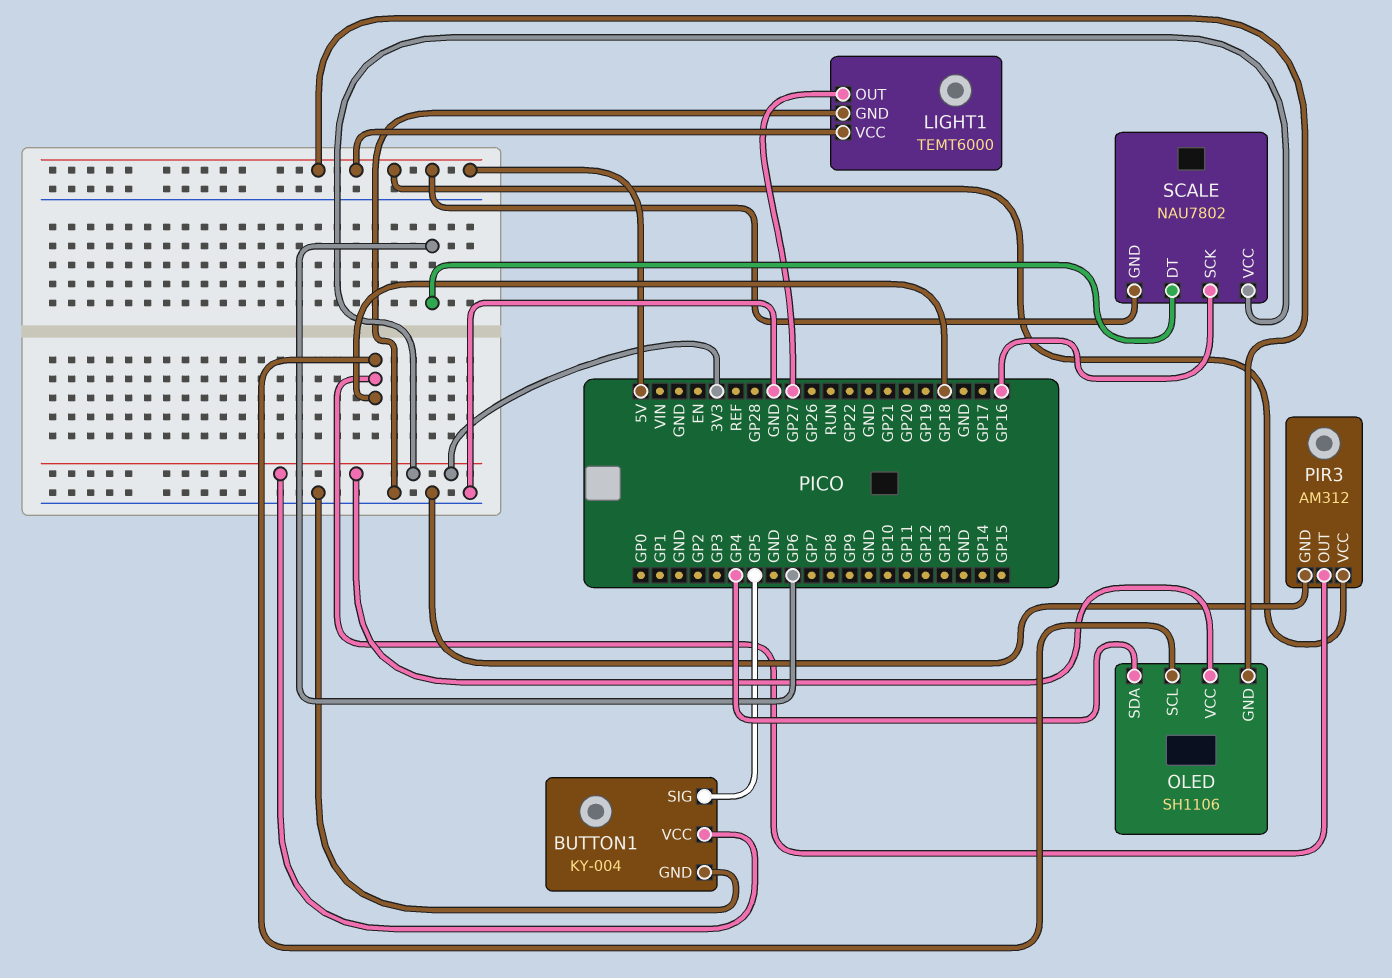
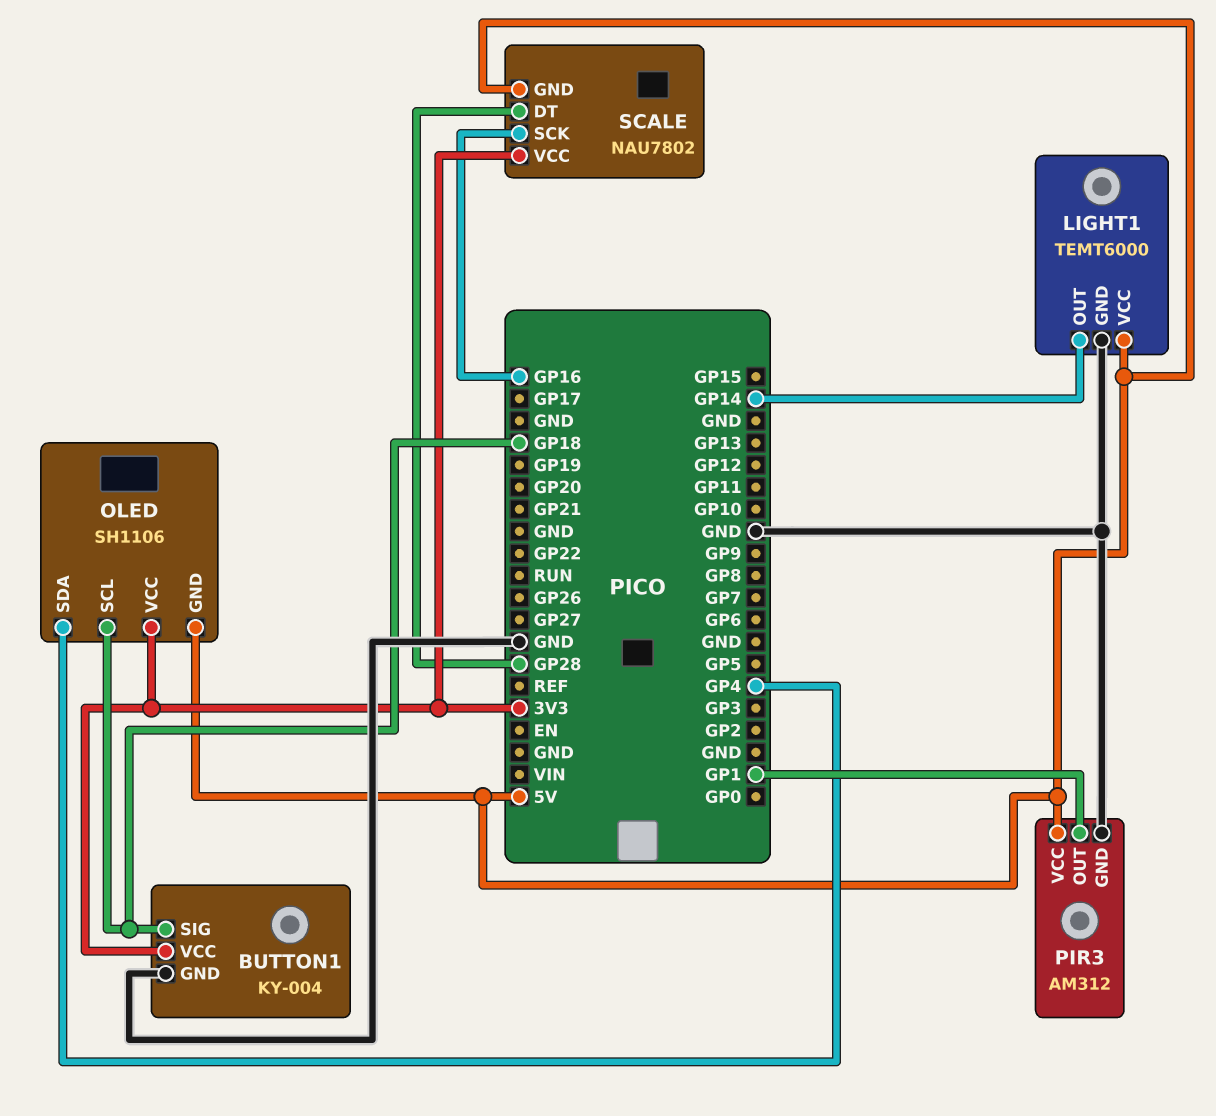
BUTTON1 pin SIG: GP5 -> GP18
LIGHT1 pin OUT: GP27 -> GP14
PIR3 pin OUT: GP18 -> GP1
SCALE pin DT: GP6 -> GP28

